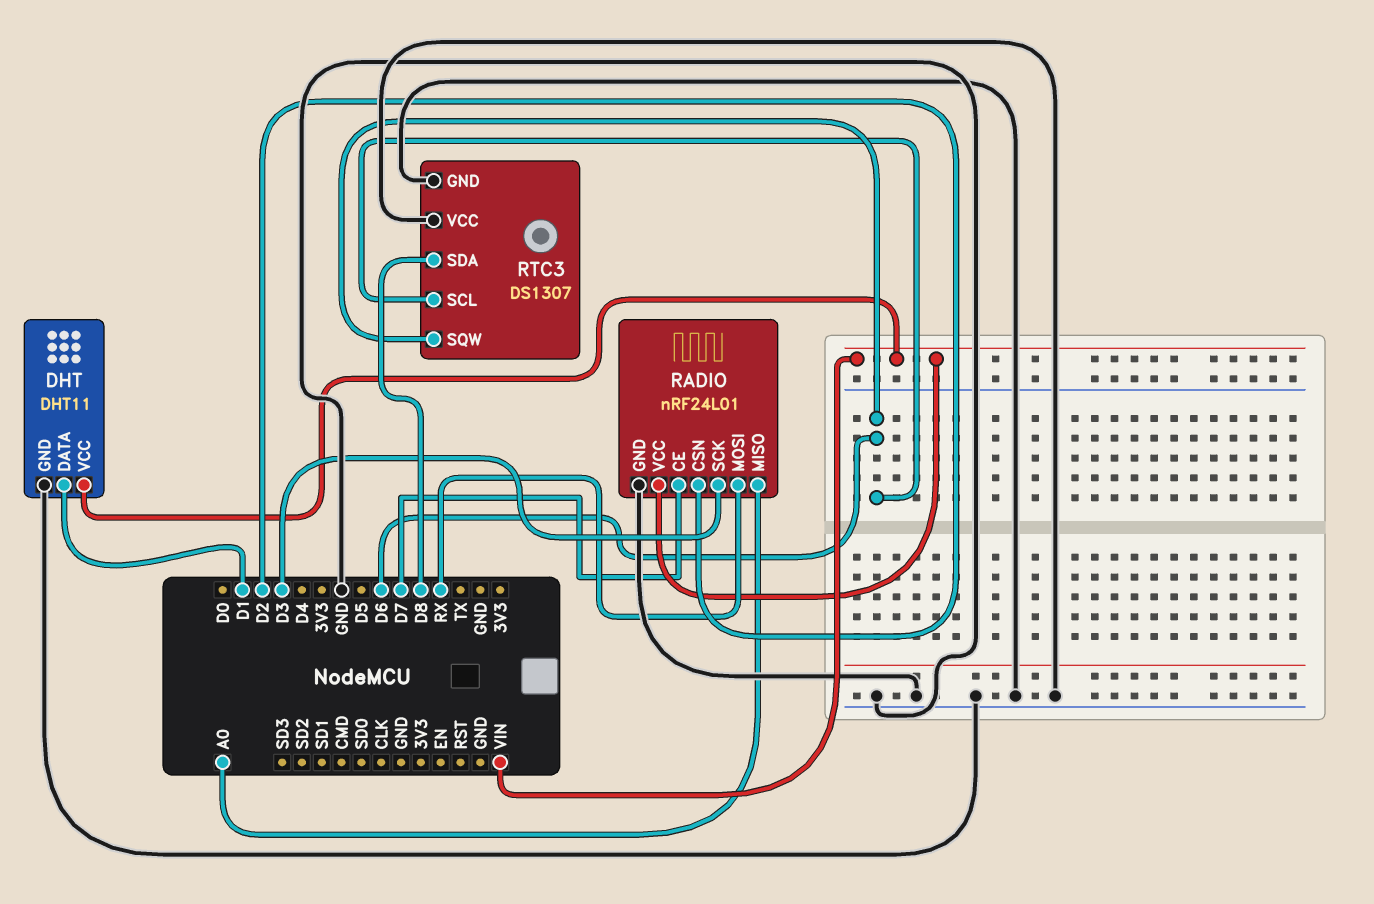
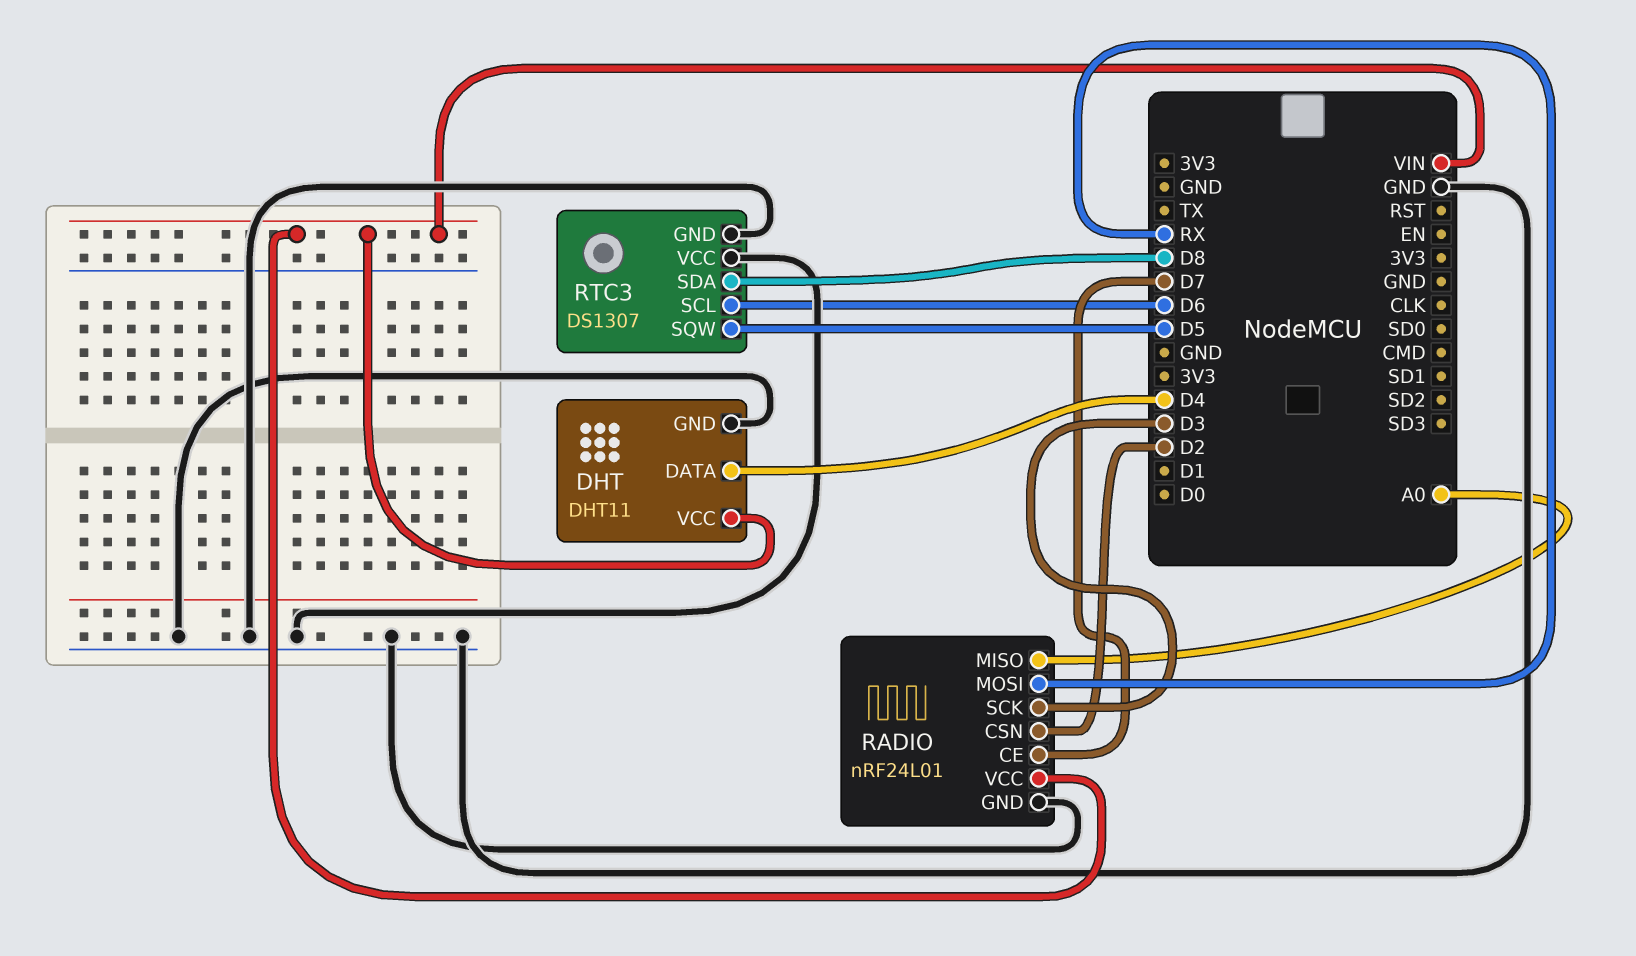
DHT pin DATA: D1 -> D4
RTC3 pin SQW: D6 -> D5

